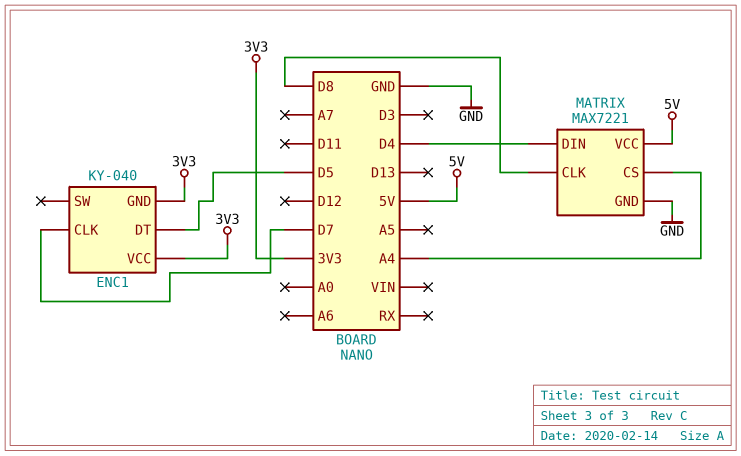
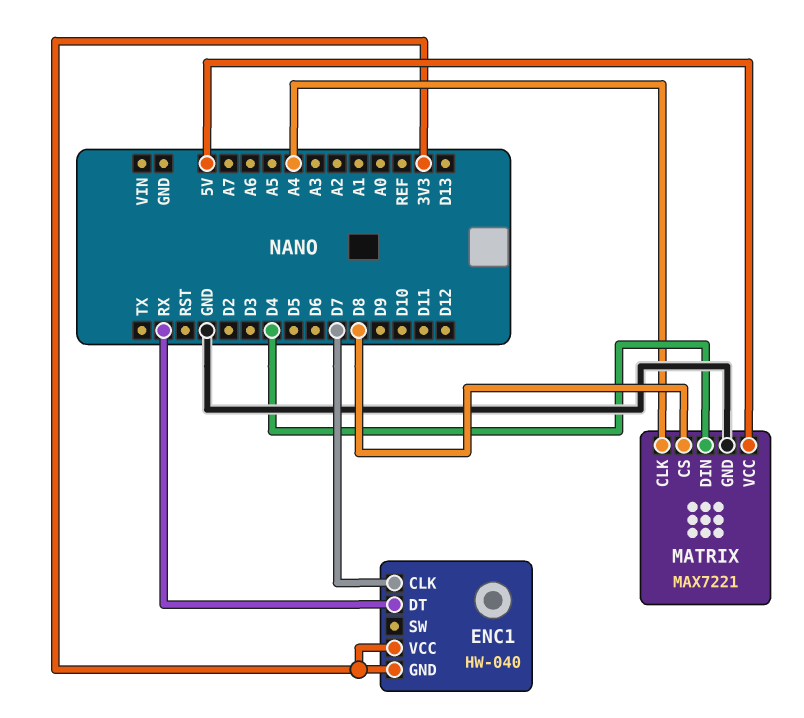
ENC1: KY-040 -> HW-040
ENC1 pin DT: D5 -> RX
MATRIX pin CLK: D8 -> A4
MATRIX pin CS: A4 -> D8

